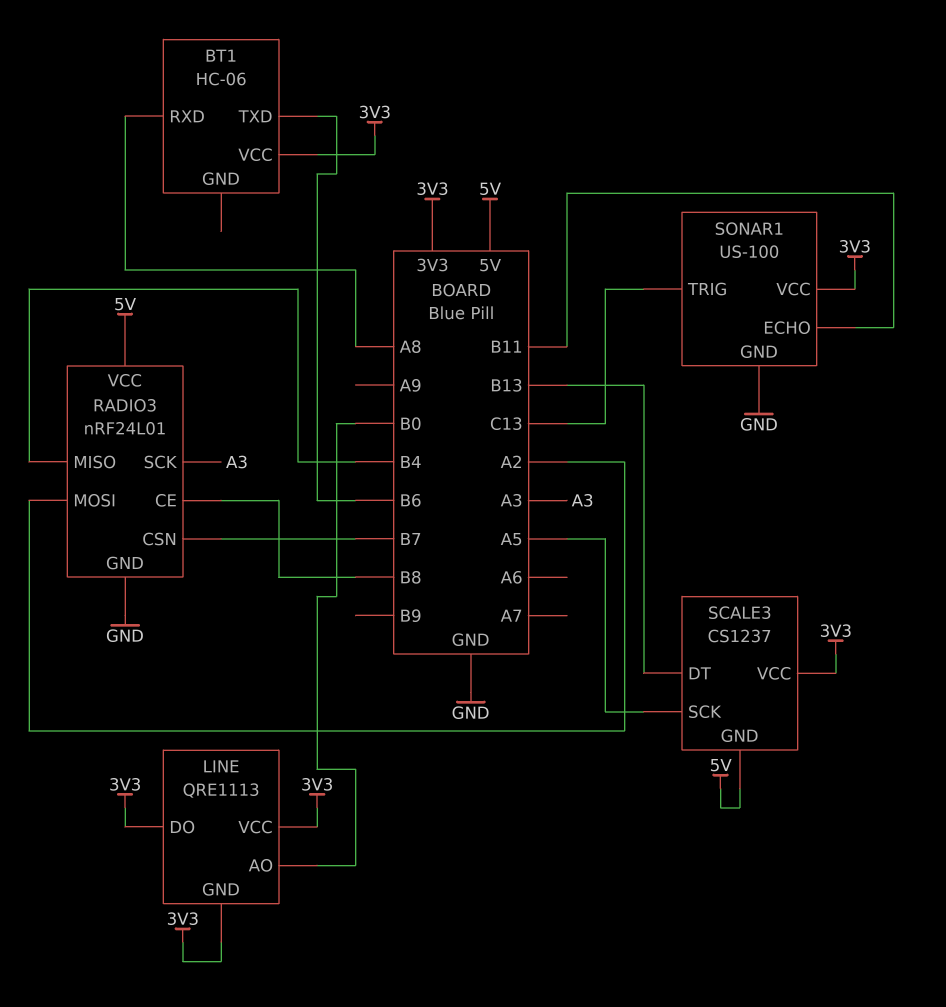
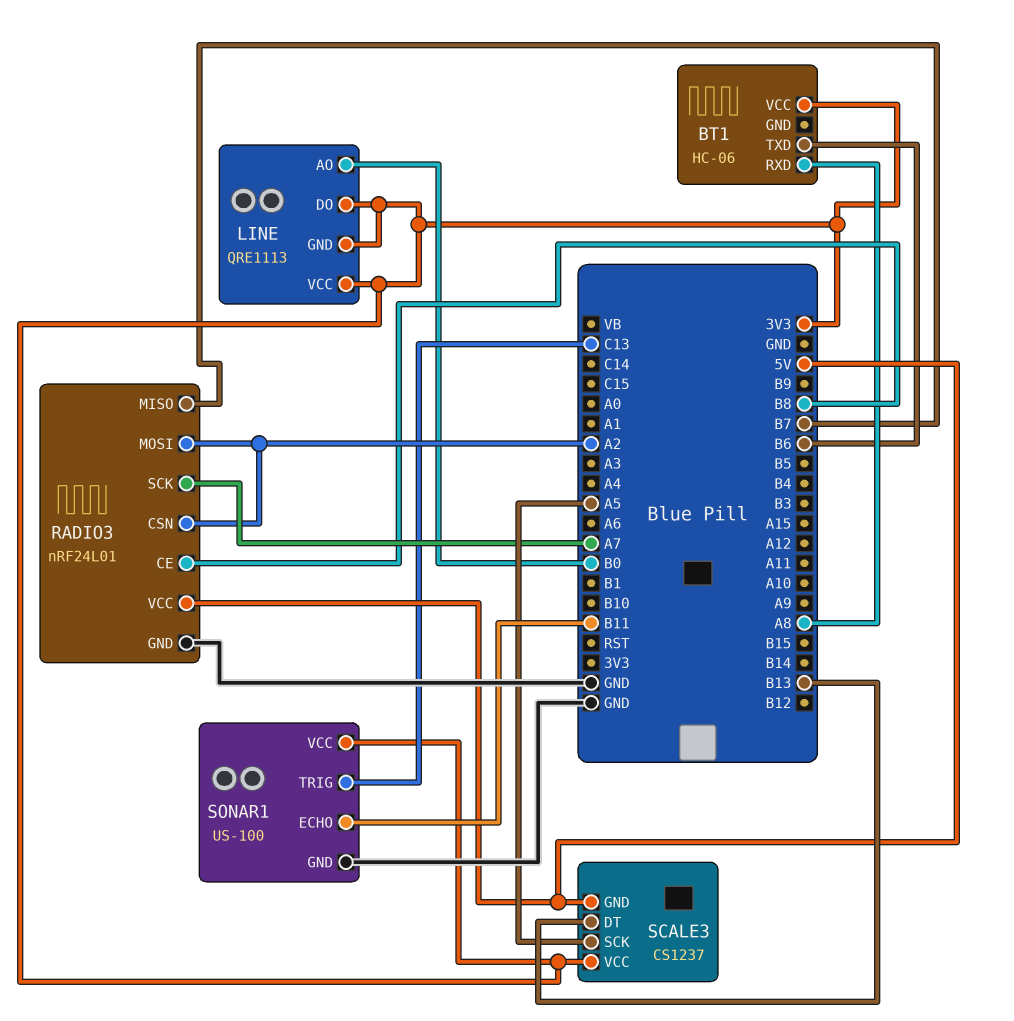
RADIO3 pin CSN: B7 -> A2
RADIO3 pin MISO: B4 -> B7
RADIO3 pin SCK: A3 -> A7

